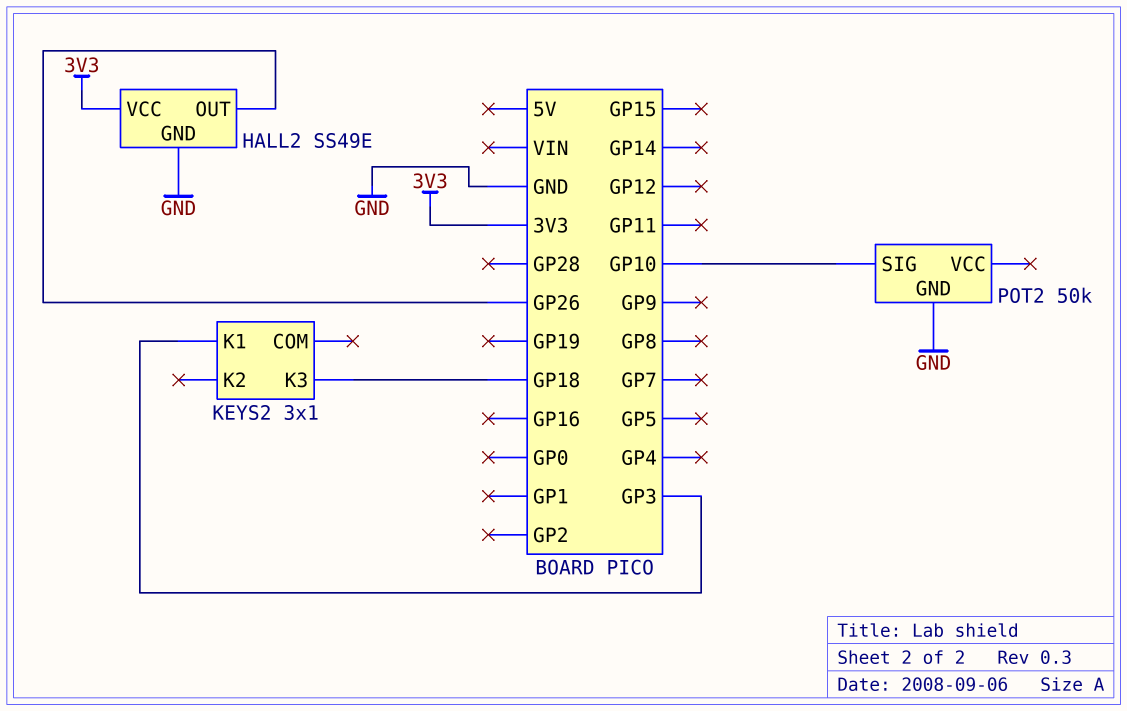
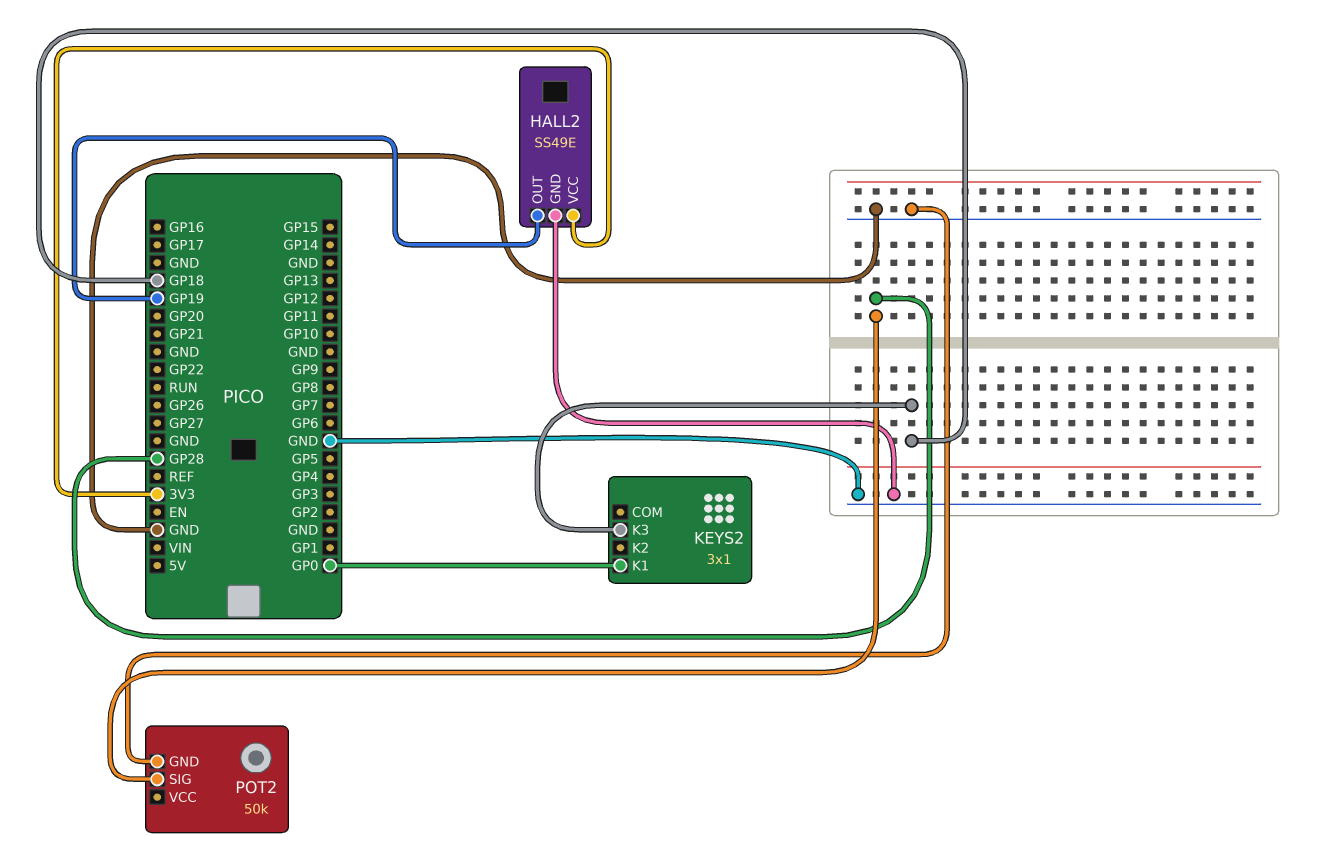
HALL2 pin OUT: GP26 -> GP19
KEYS2 pin K1: GP3 -> GP0
POT2 pin SIG: GP10 -> GP28

